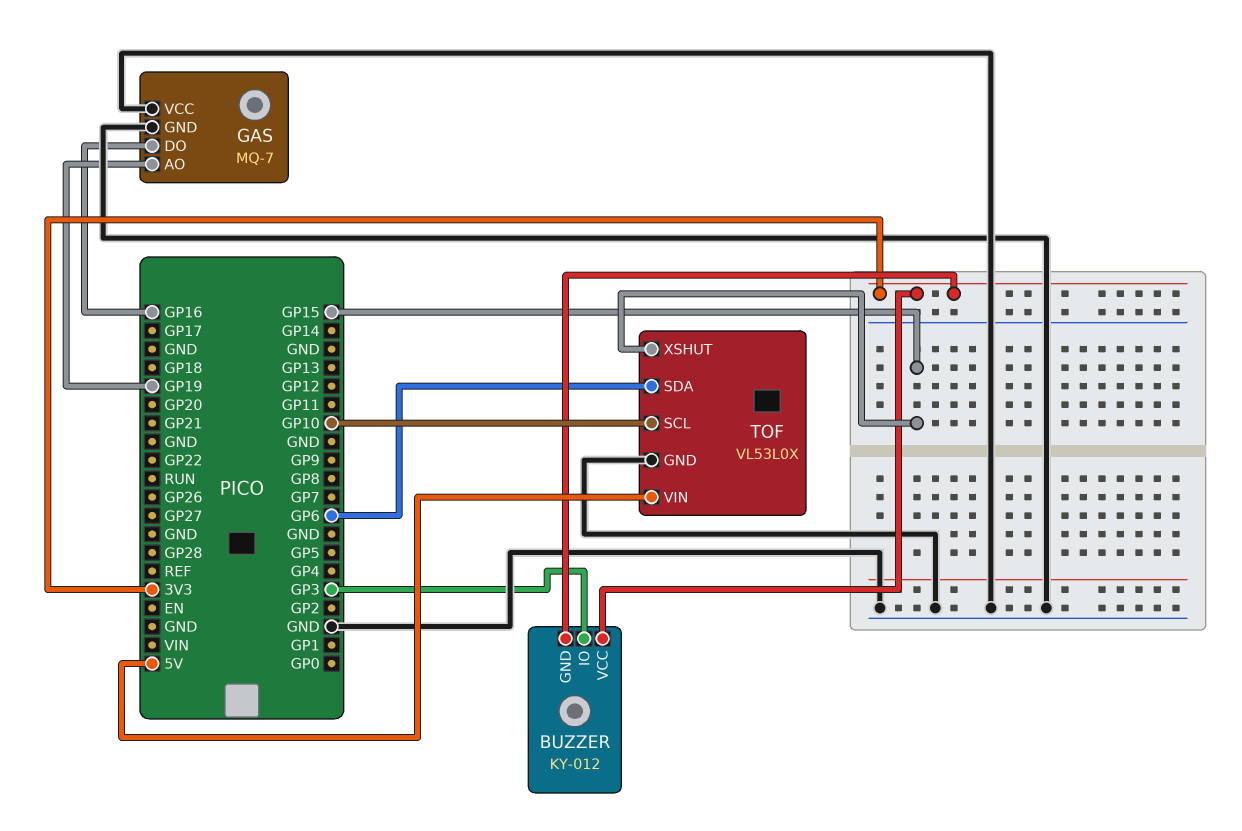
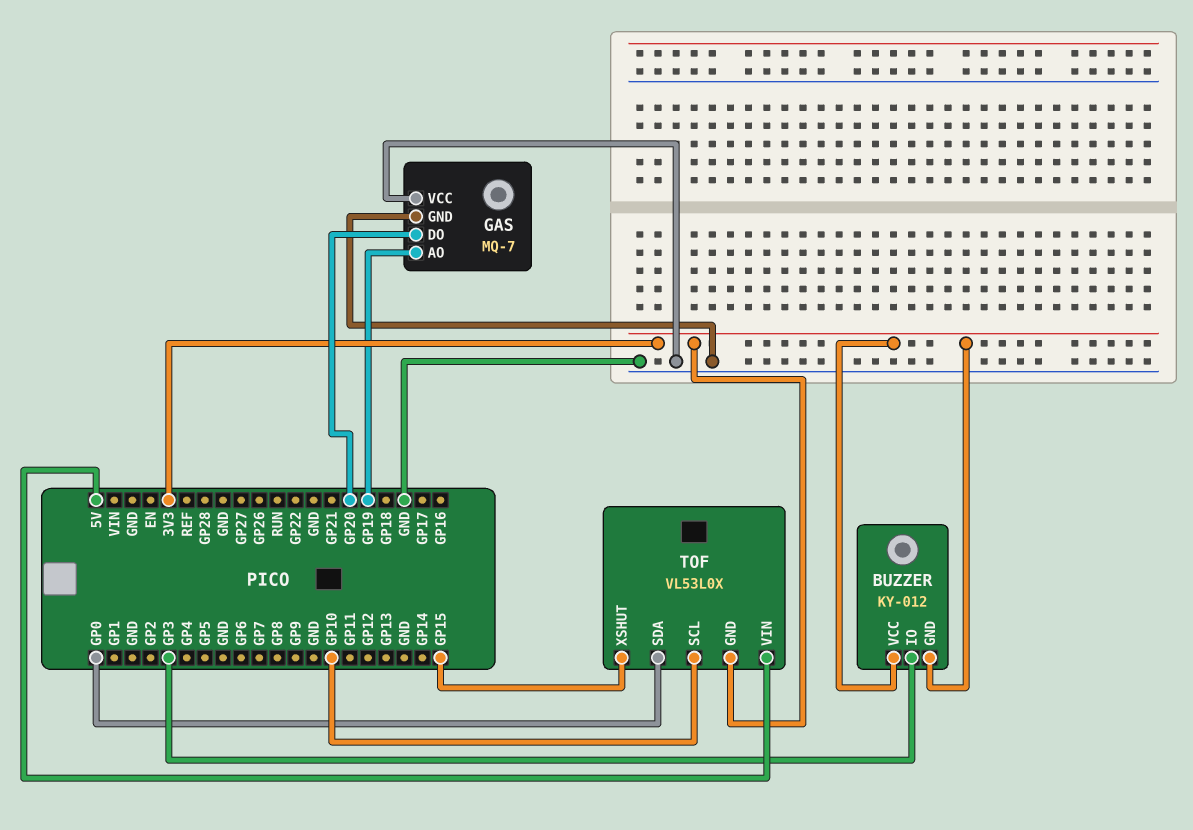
GAS pin DO: GP16 -> GP20
TOF pin GND: GND -> 3V3
TOF pin SDA: GP6 -> GP0

